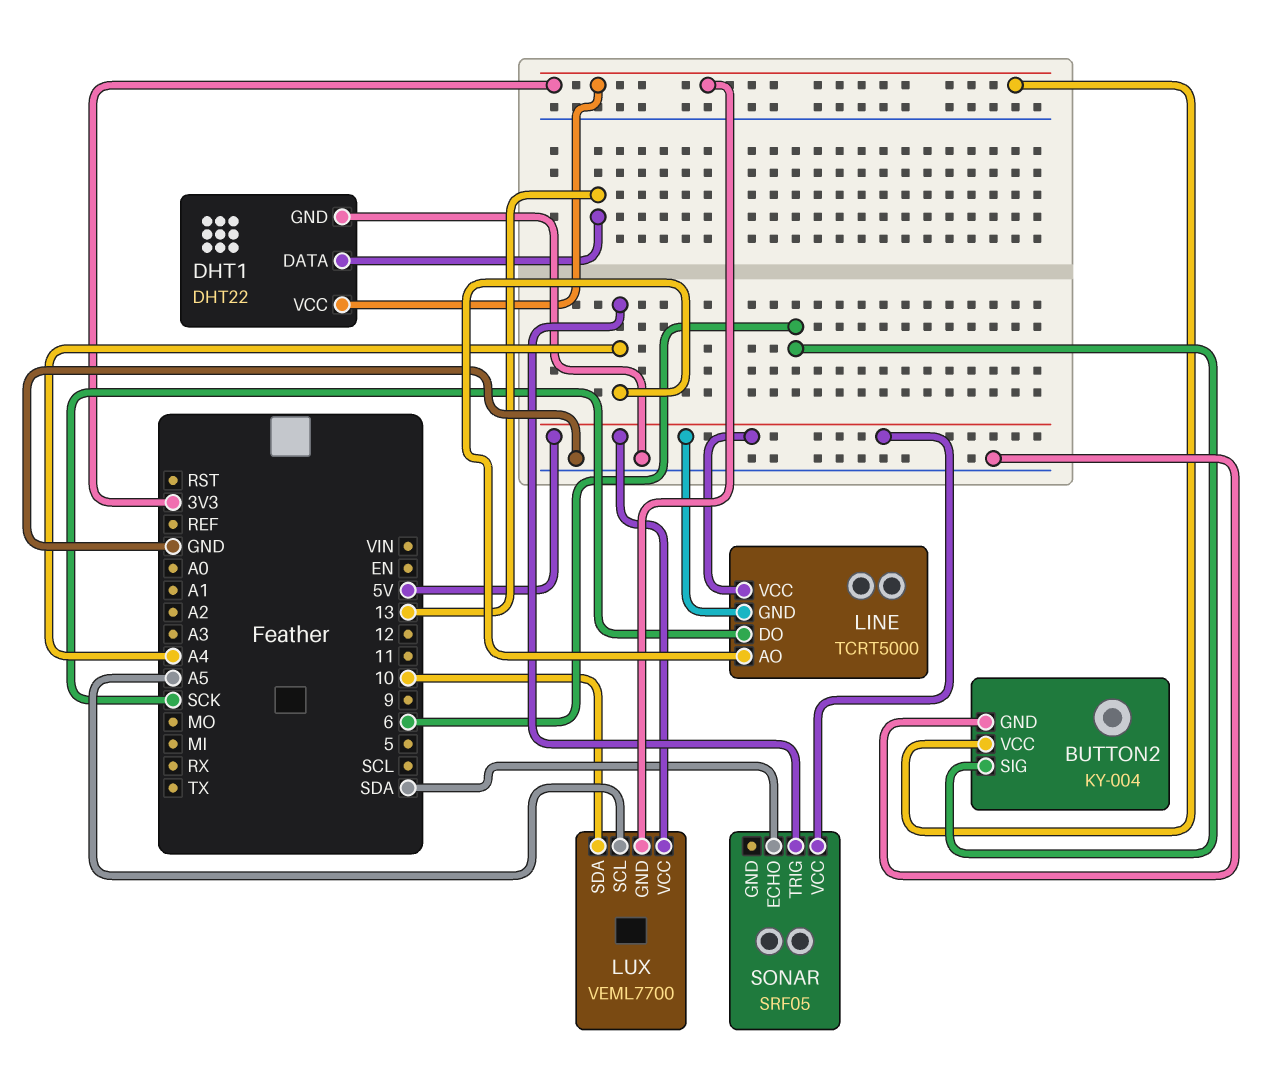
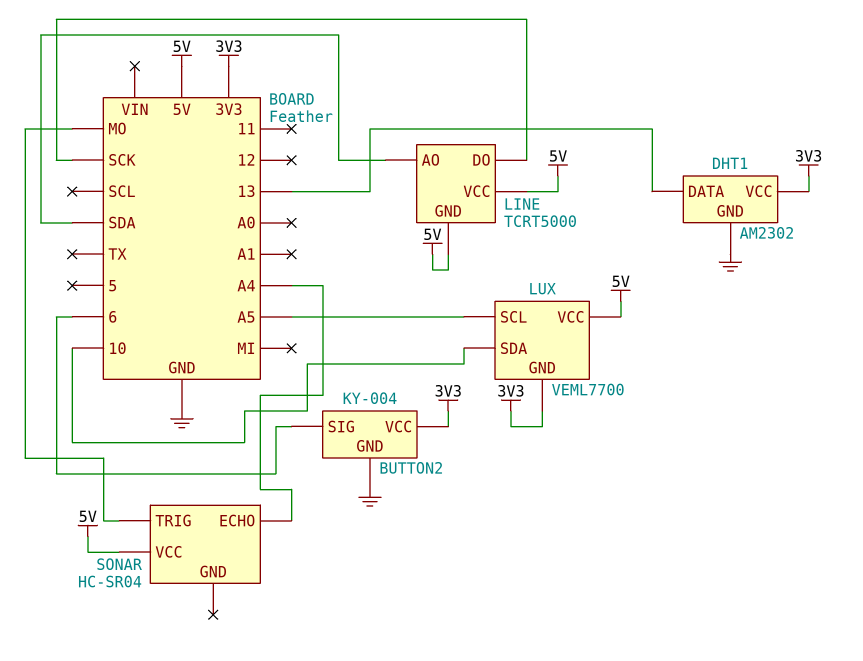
DHT1: DHT22 -> AM2302
LINE pin AO: A4 -> SDA
SONAR: SRF05 -> HC-SR04
SONAR pin ECHO: SDA -> A4
SONAR pin TRIG: A4 -> MO

